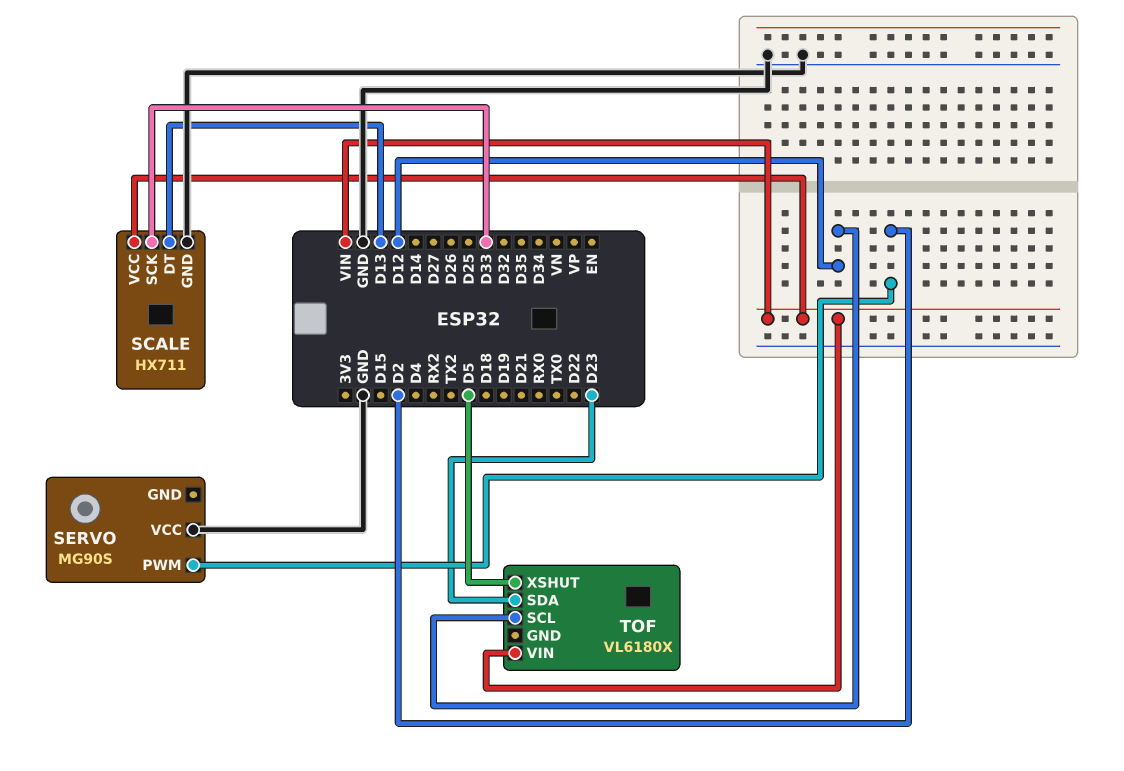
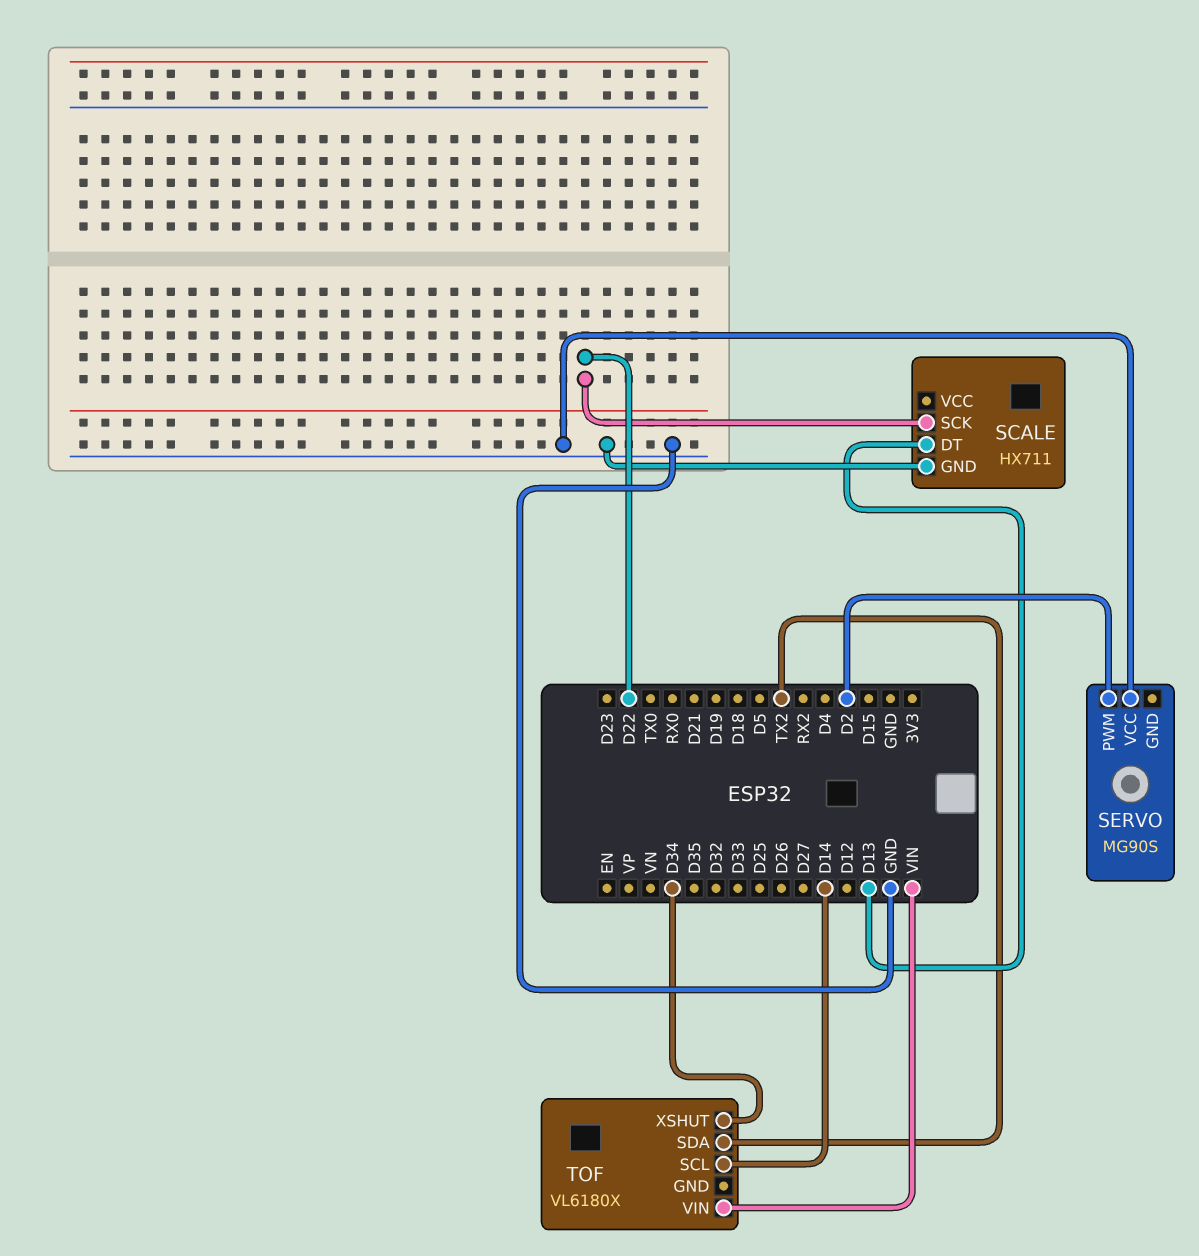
SCALE pin SCK: D33 -> D22
SCALE pin VCC: VIN -> none
TOF pin SCL: D12 -> D14
TOF pin SDA: D23 -> TX2
TOF pin XSHUT: D5 -> D34

